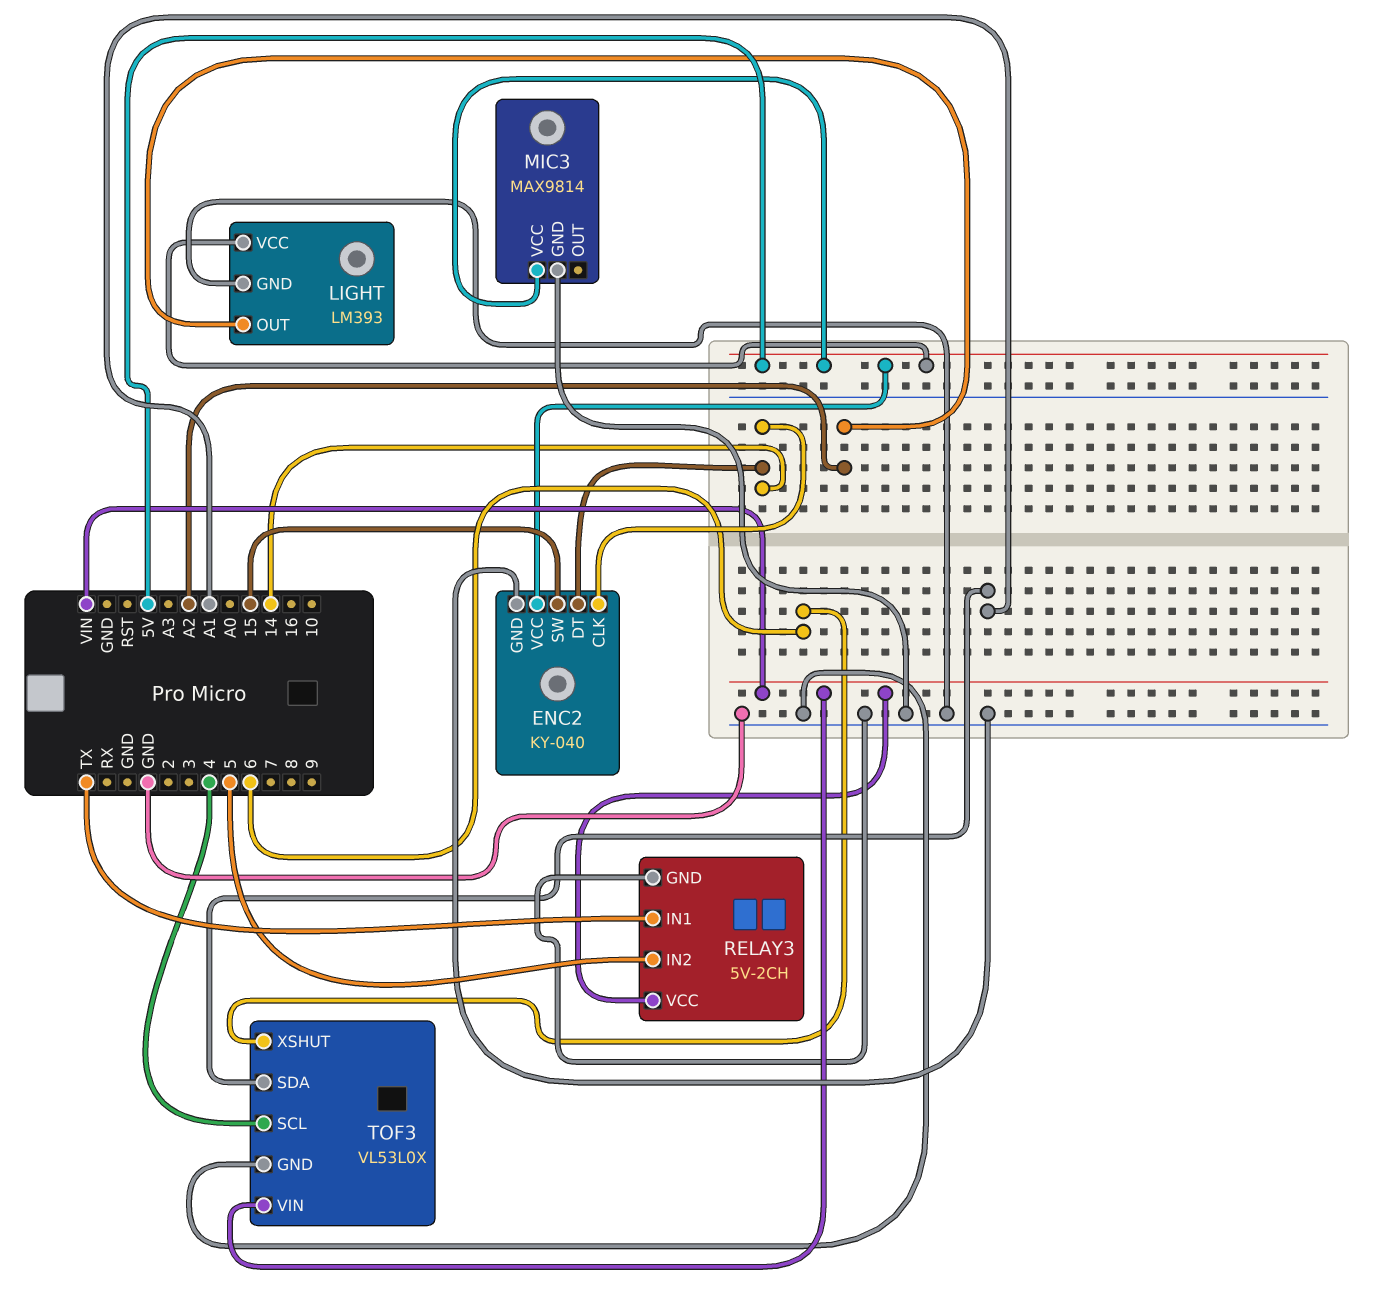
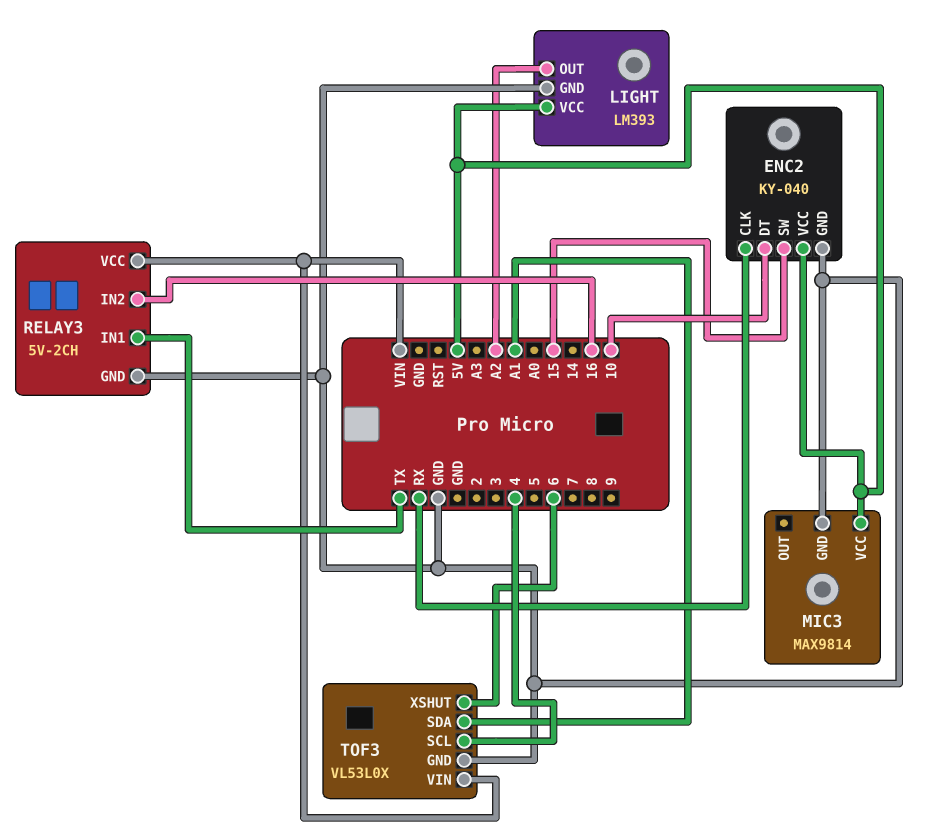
ENC2 pin CLK: 14 -> RX
ENC2 pin DT: 14 -> 10
RELAY3 pin IN2: 5 -> 16

